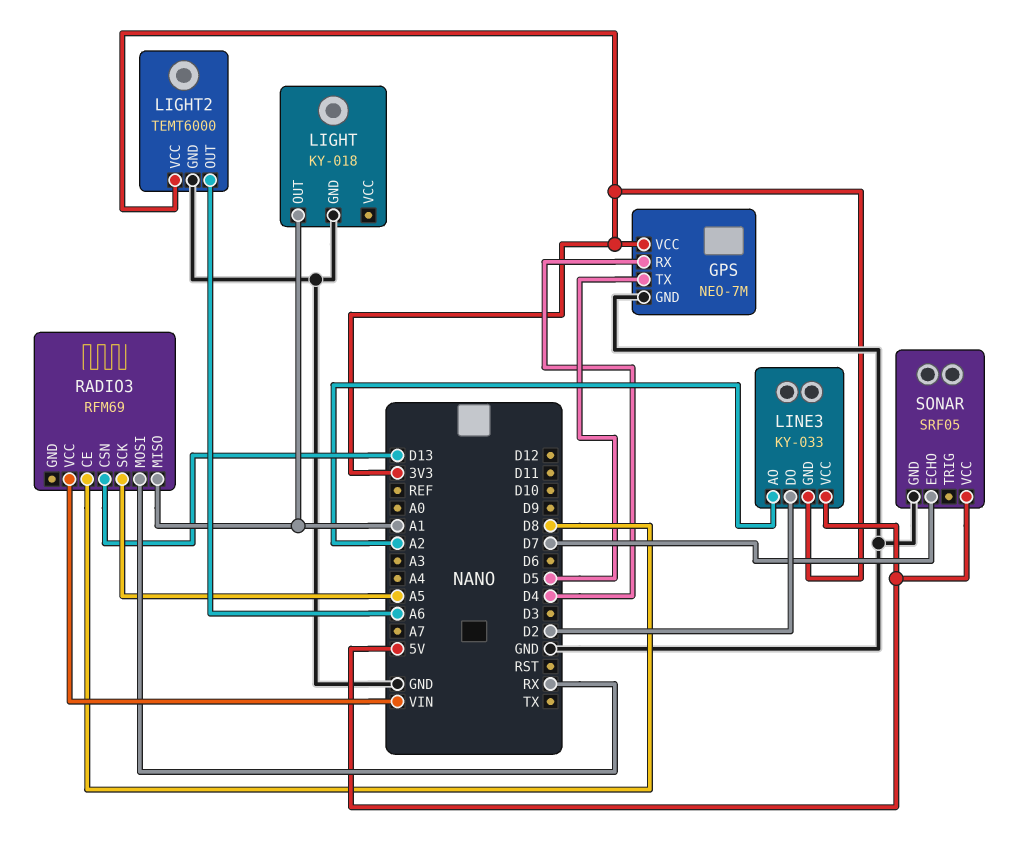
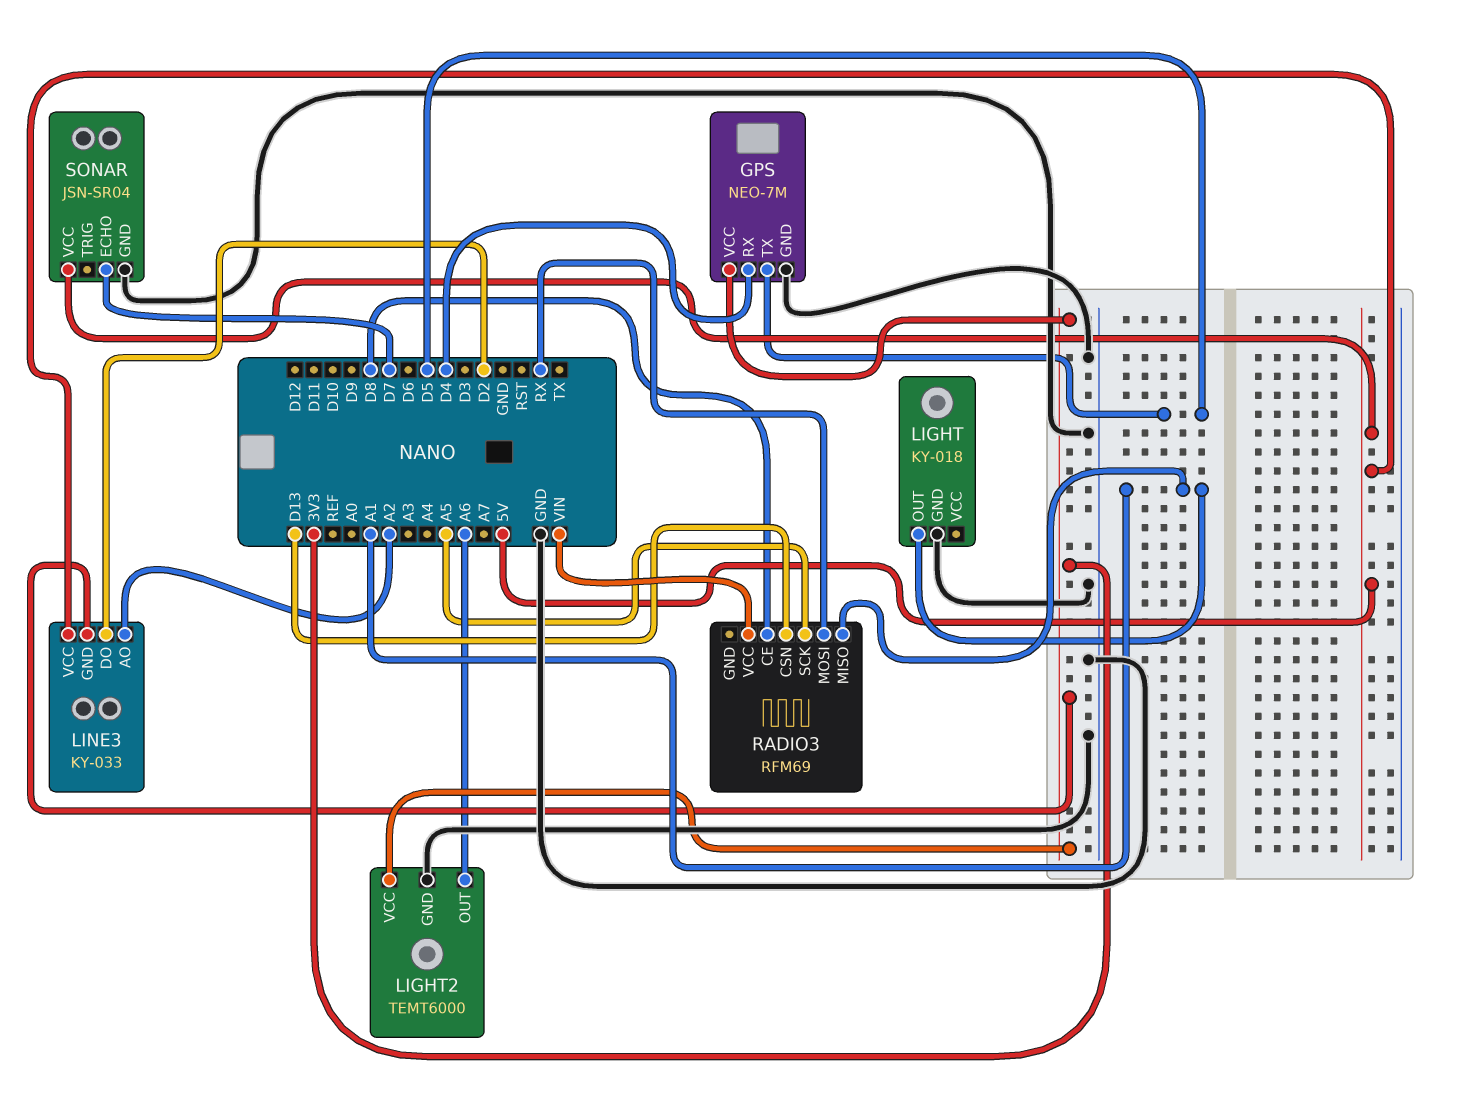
SONAR: SRF05 -> JSN-SR04

